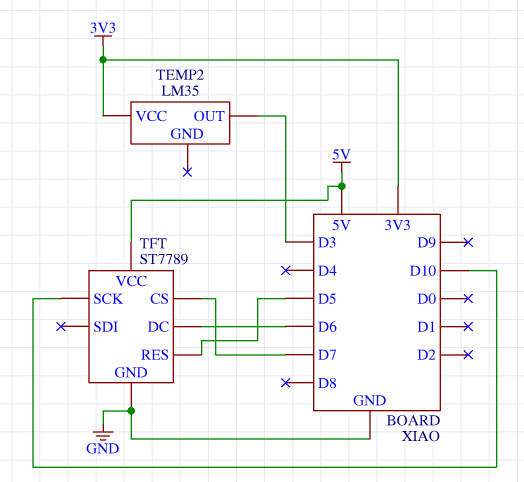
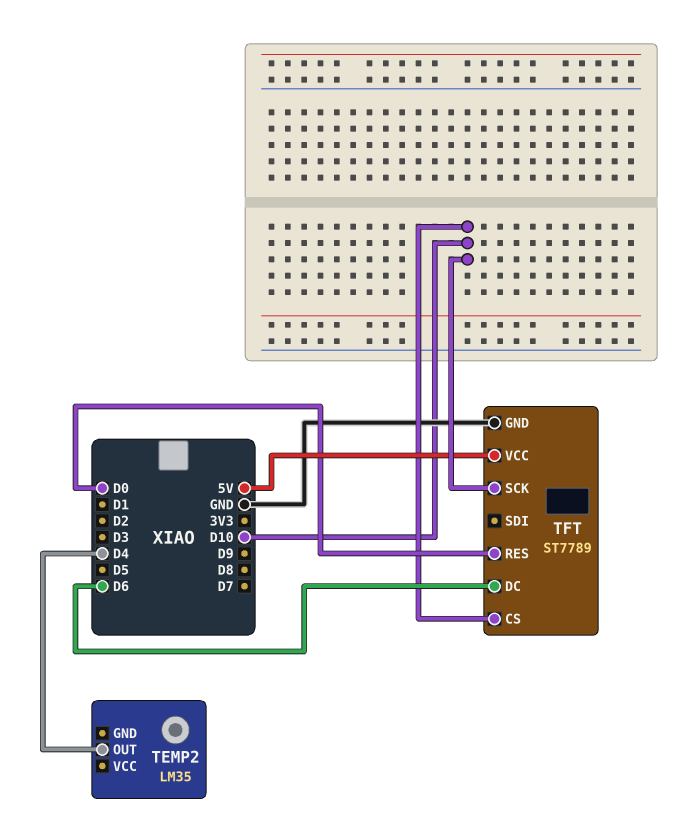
TEMP2 pin OUT: D3 -> D4
TEMP2 pin VCC: 3V3 -> none
TFT pin CS: D7 -> D10
TFT pin RES: D5 -> D0

